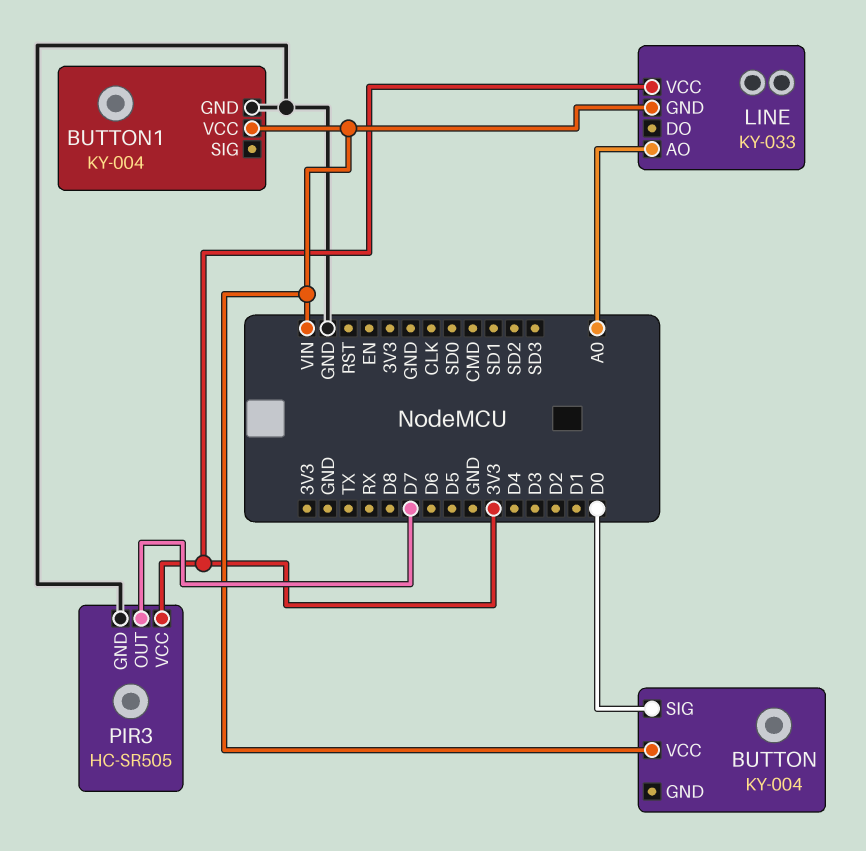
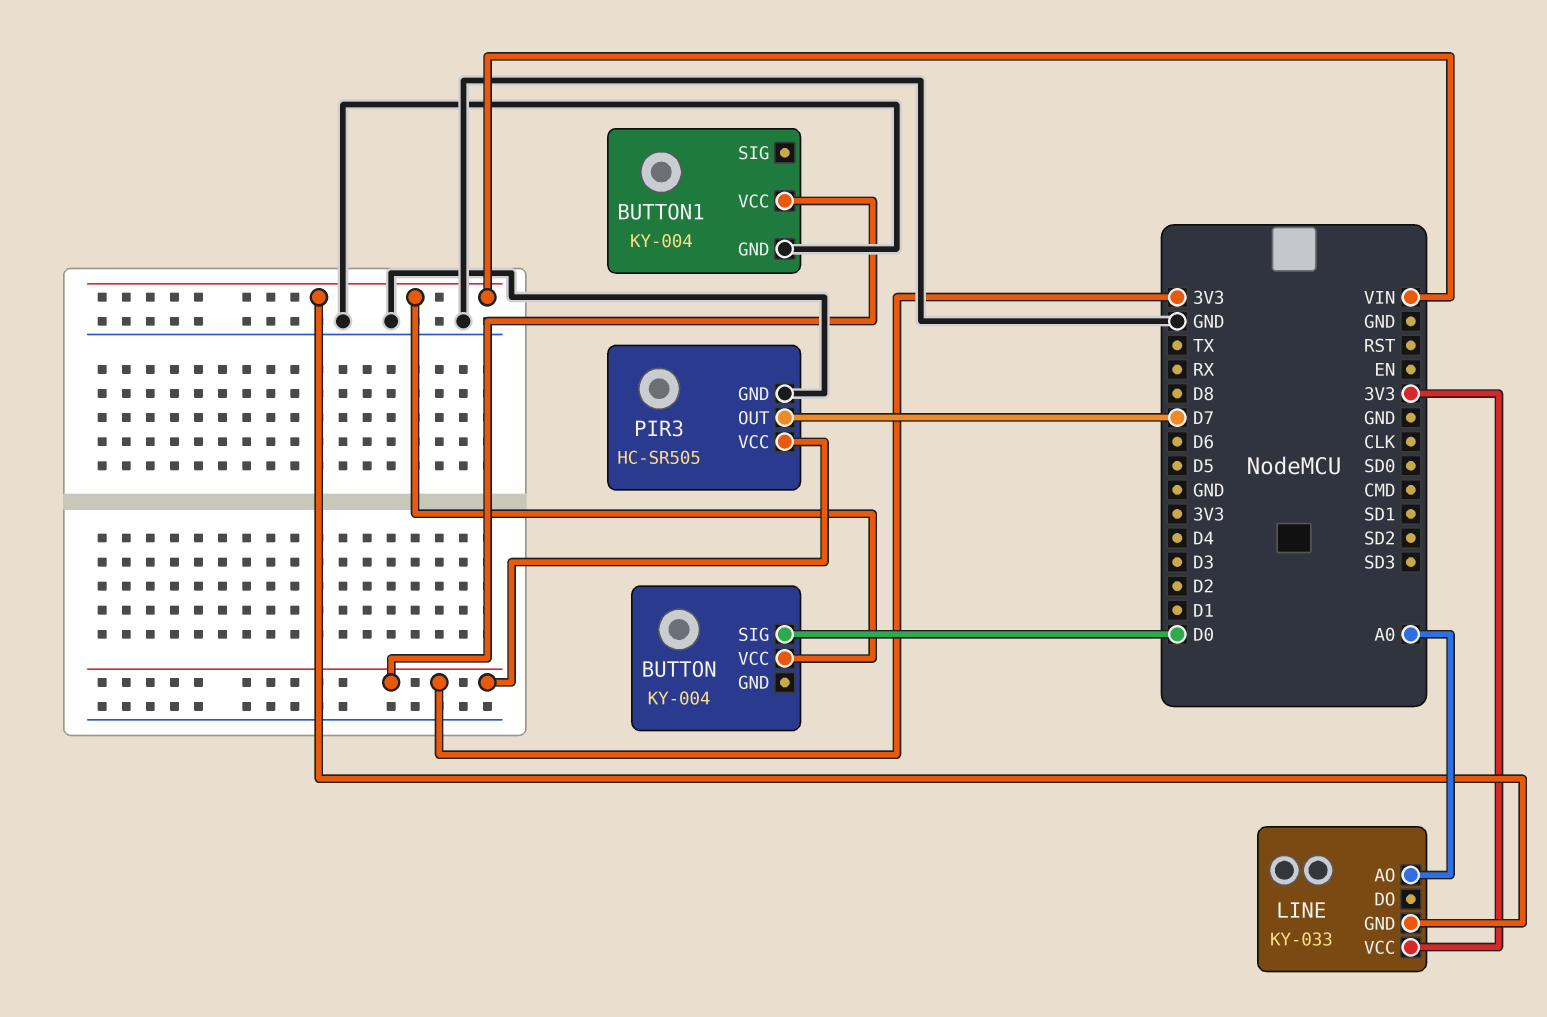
BUTTON1 pin VCC: VIN -> 3V3

